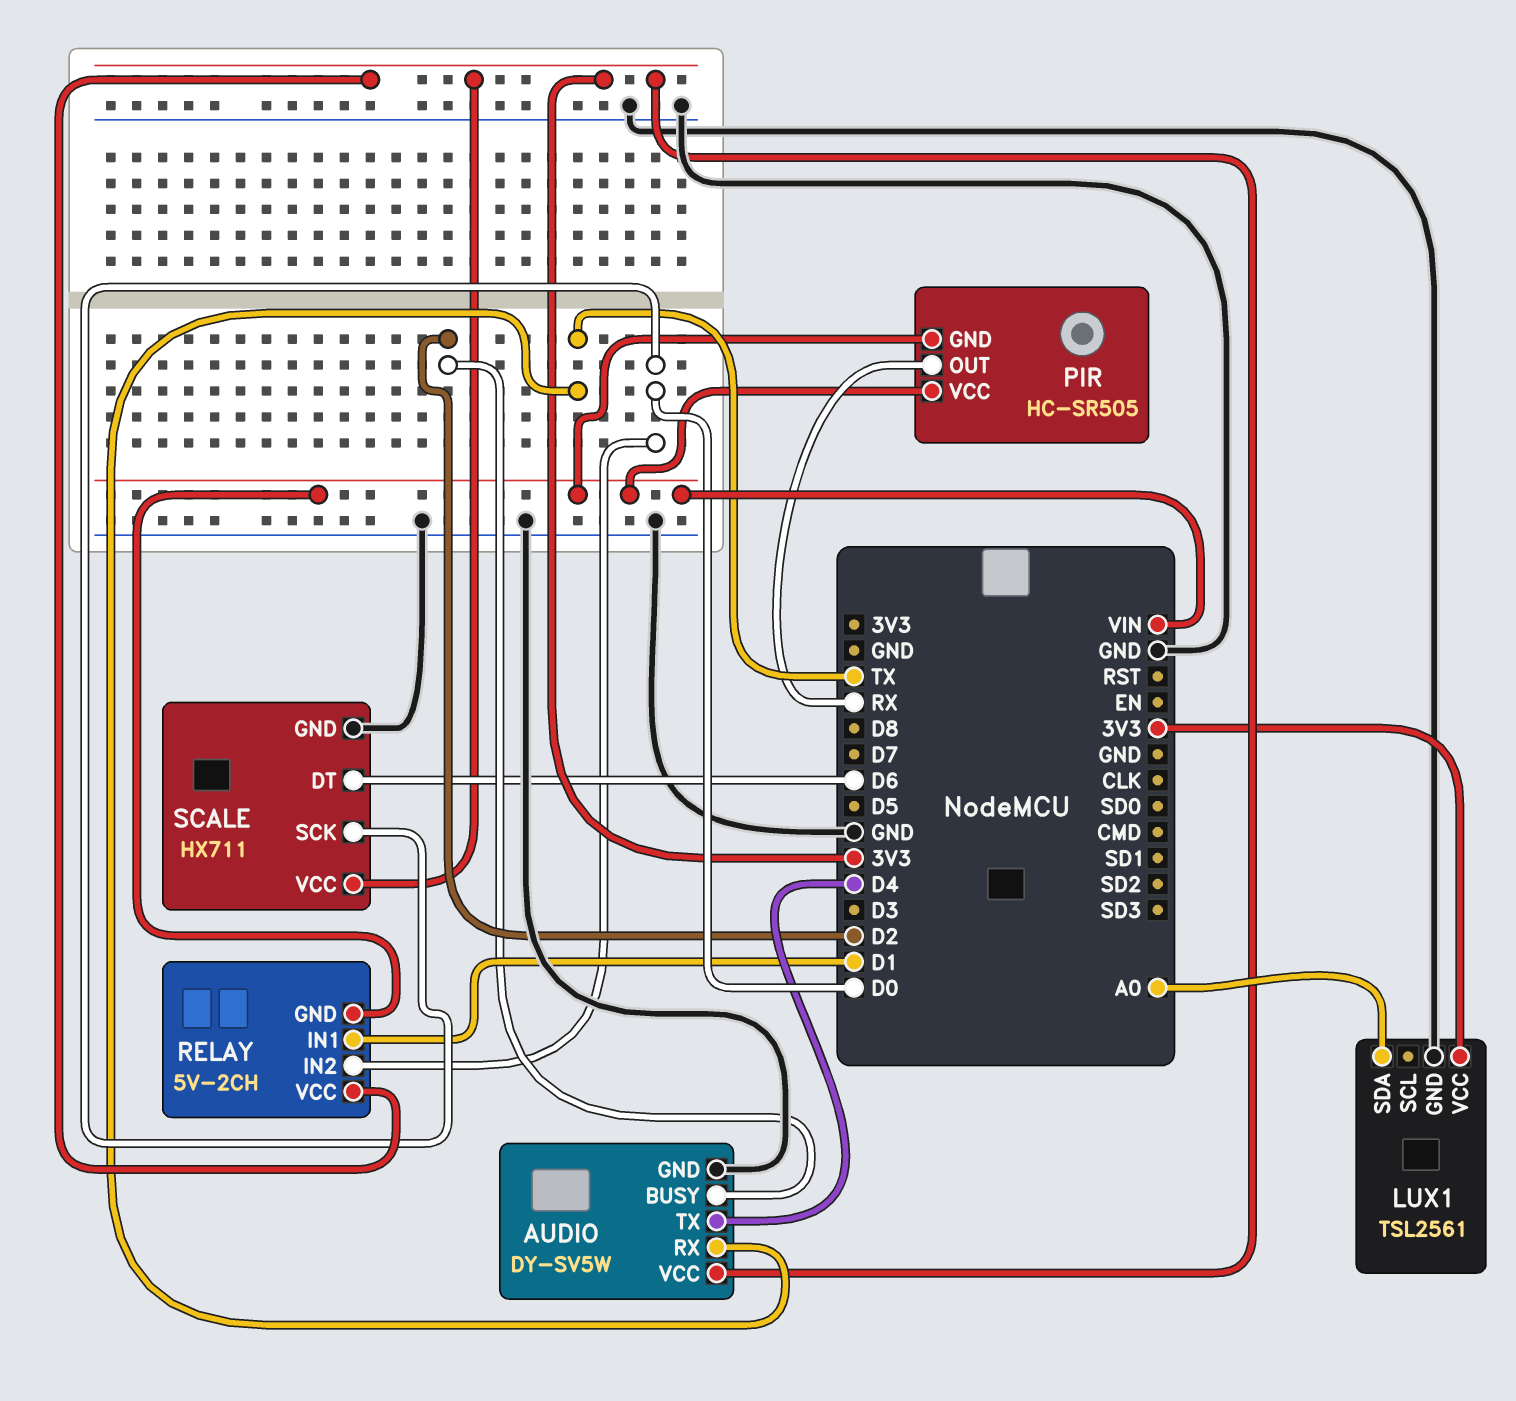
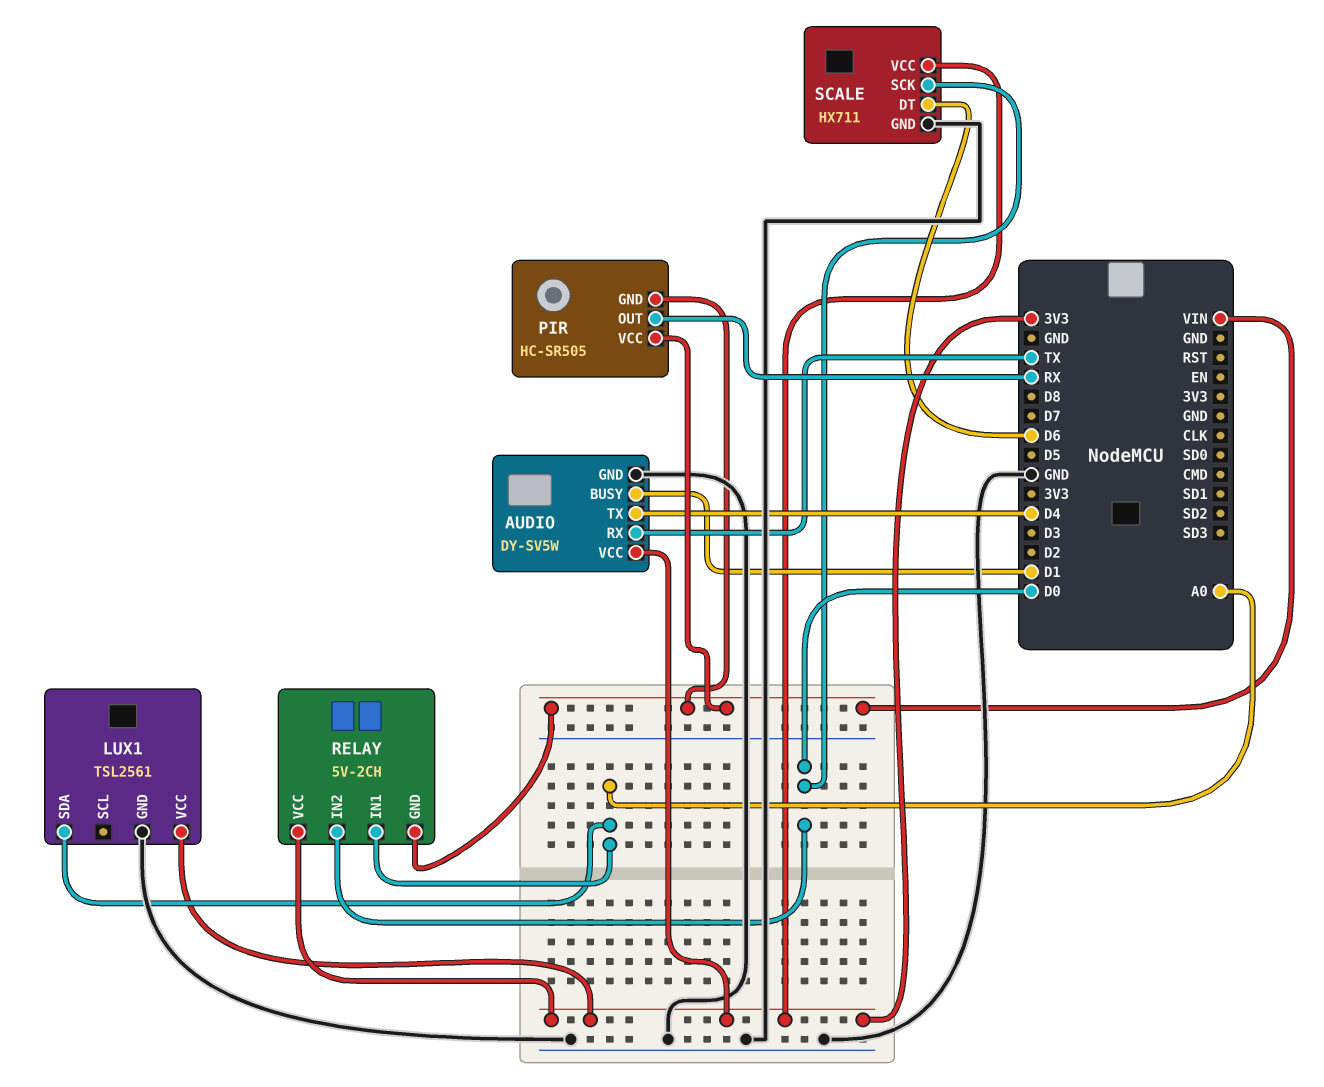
AUDIO pin BUSY: D2 -> D1
RELAY pin IN1: D1 -> A0

